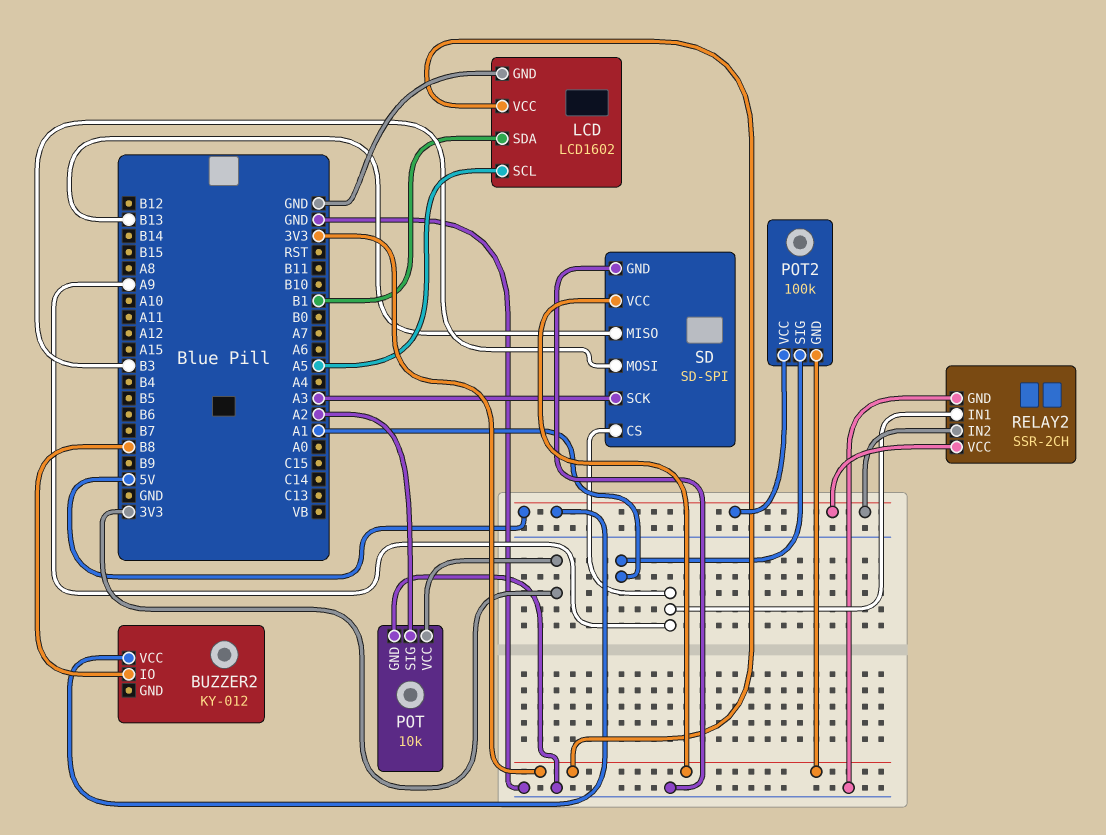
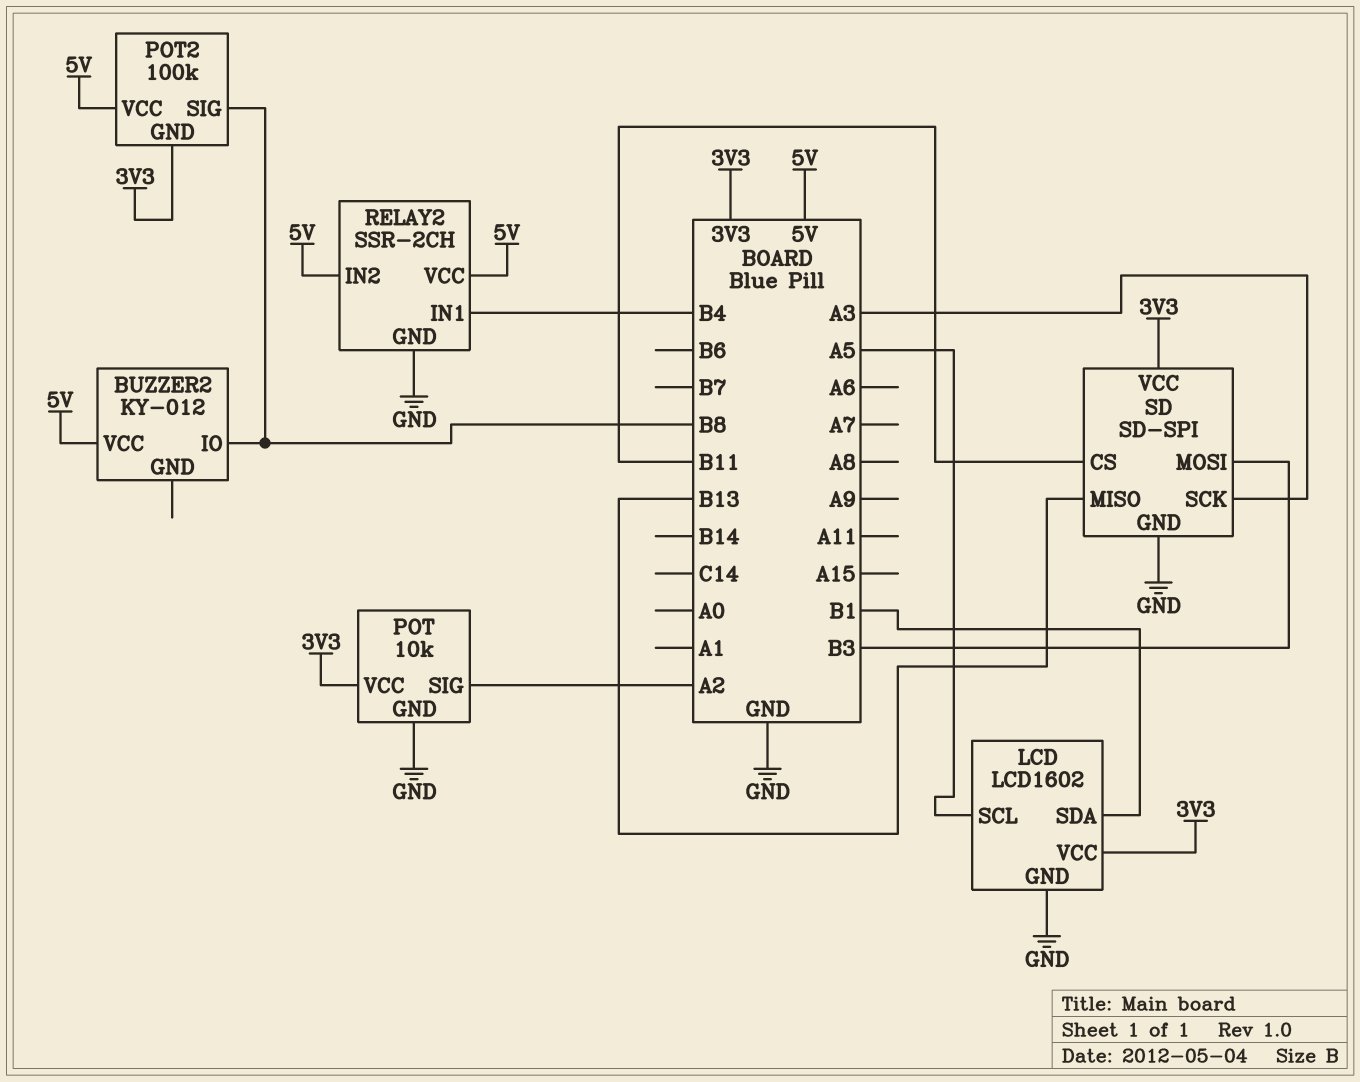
POT2 pin SIG: A1 -> B8
RELAY2 pin IN1: A9 -> B4
SD pin CS: A9 -> B11

